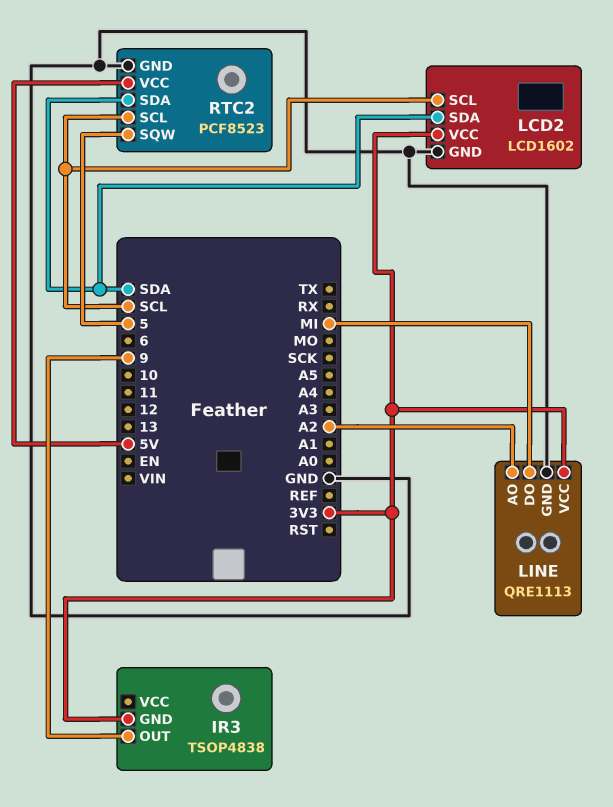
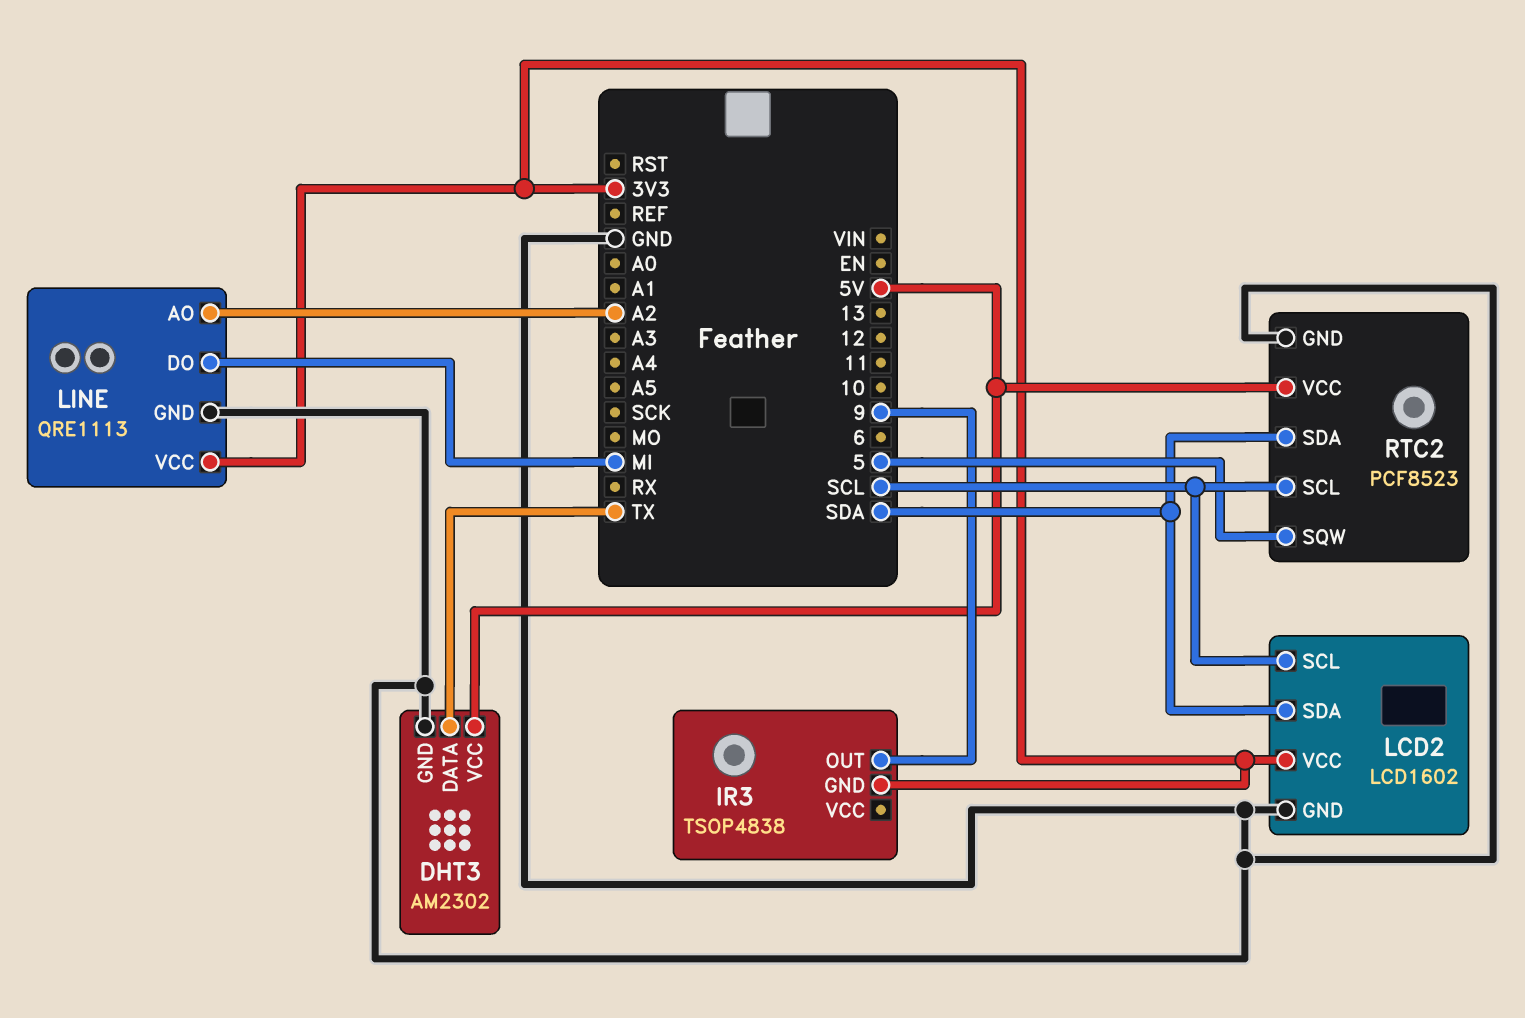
DHT3: none -> AM2302
DHT3 pin DATA: none -> TX
DHT3 pin GND: none -> GND
DHT3 pin VCC: none -> 5V

